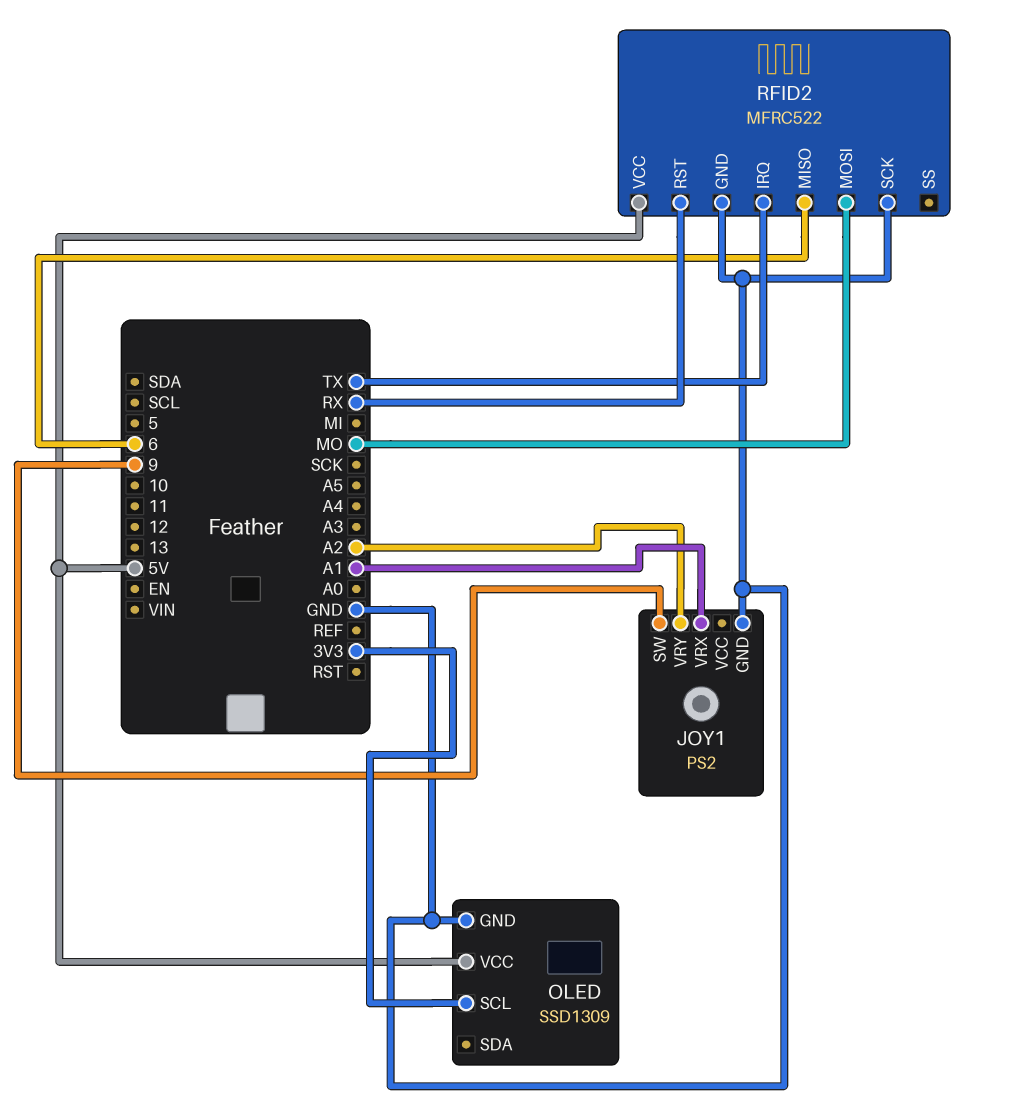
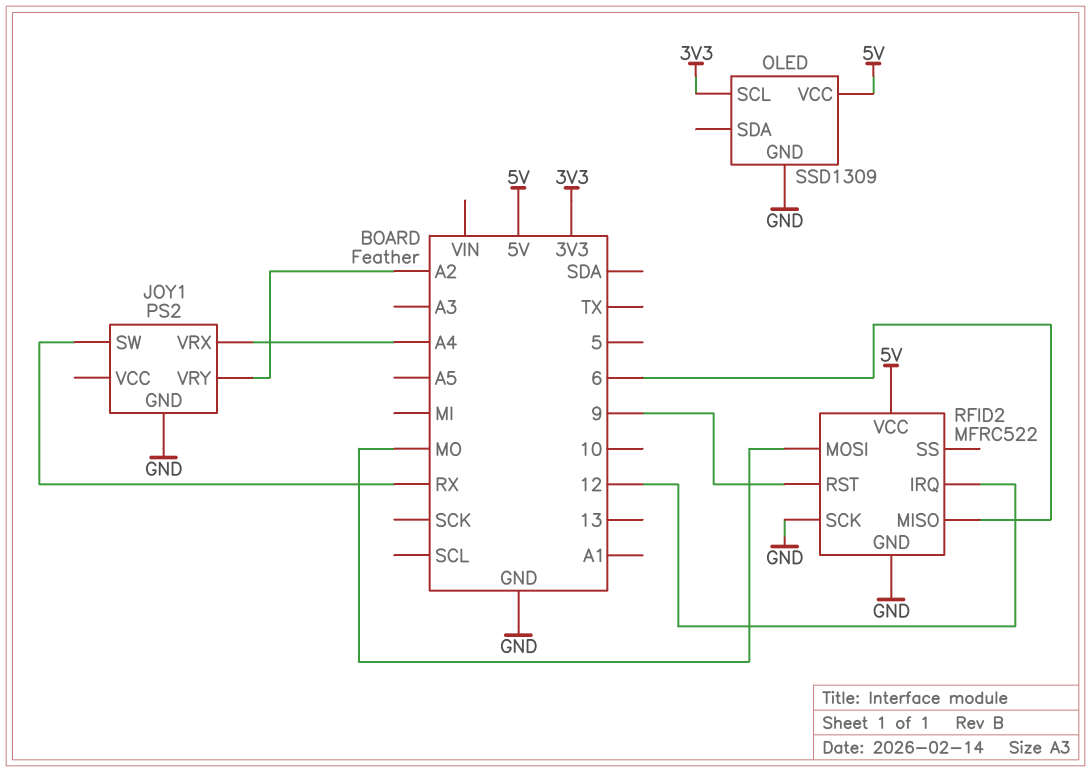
JOY1 pin SW: 9 -> RX
JOY1 pin VRX: A1 -> A4
RFID2 pin IRQ: TX -> 12
RFID2 pin RST: RX -> 9

